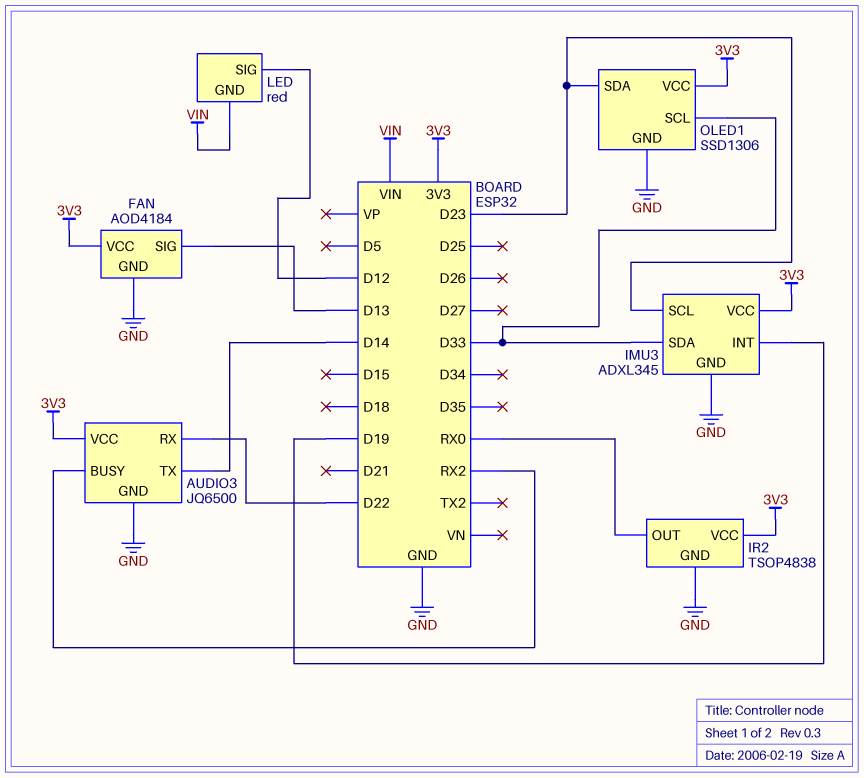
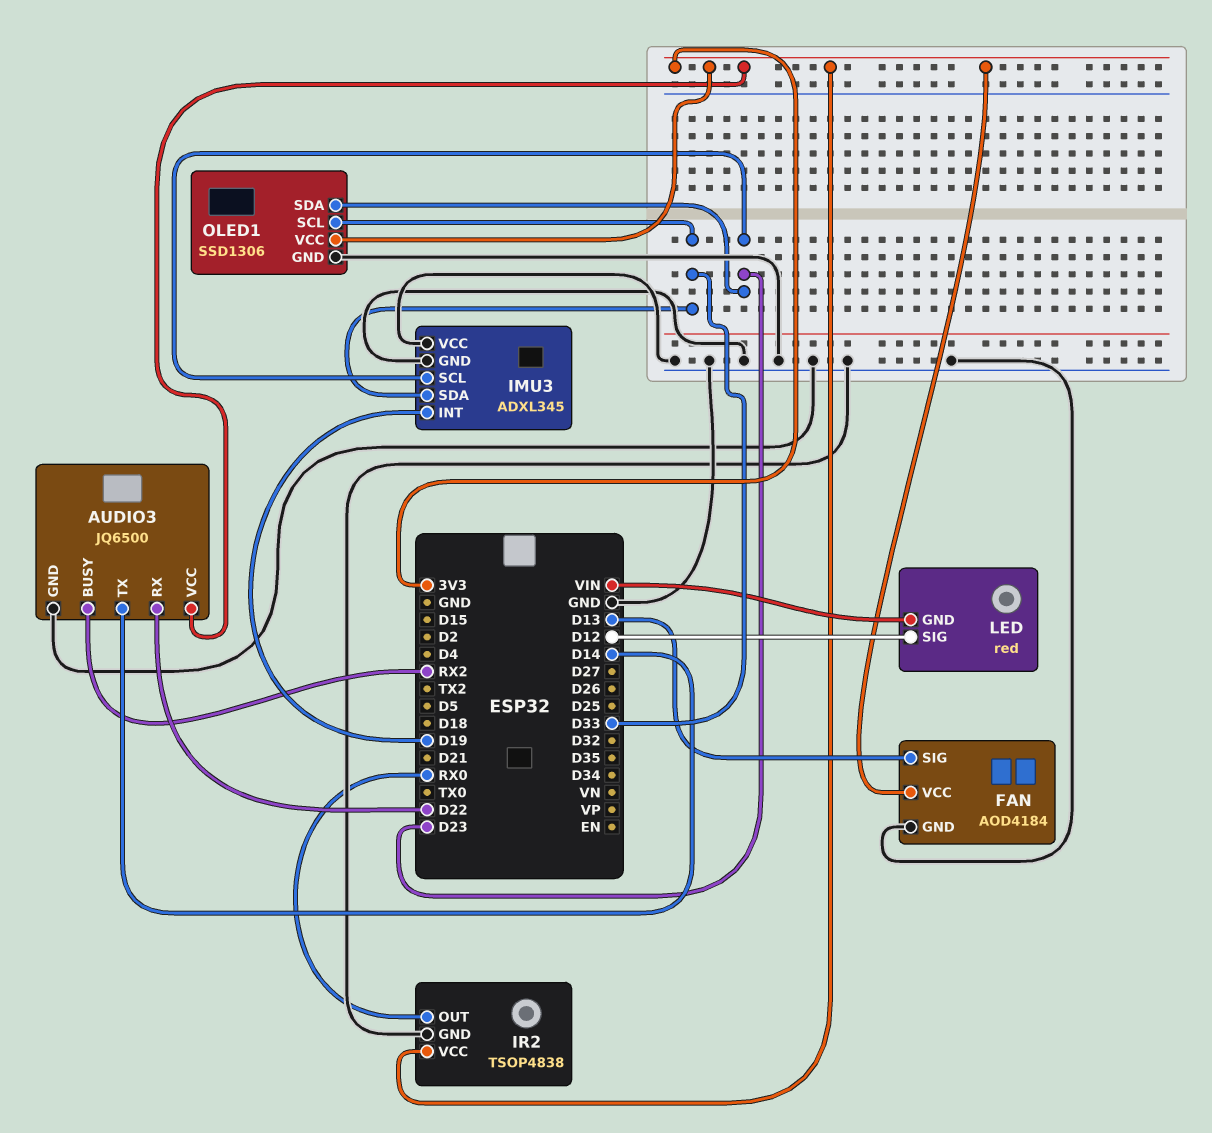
IMU3 pin VCC: 3V3 -> GND

